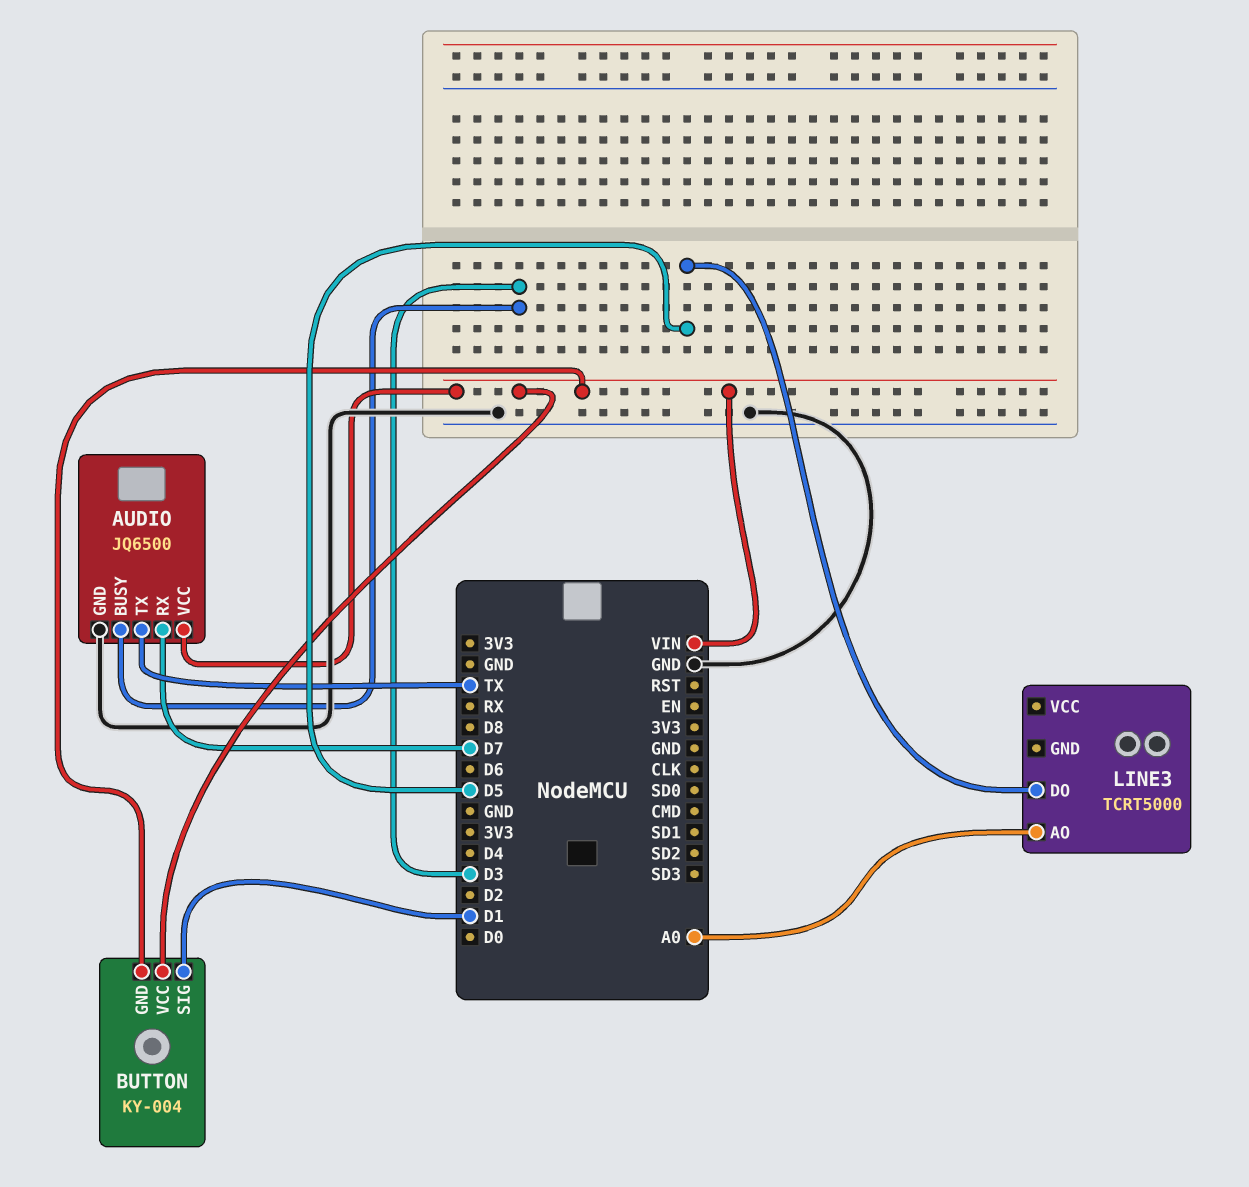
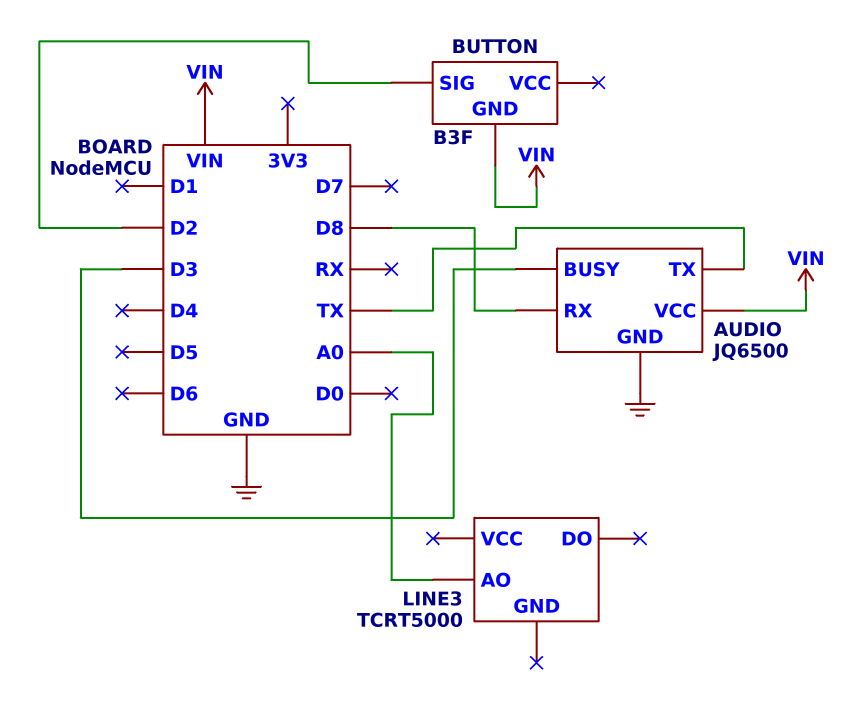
AUDIO pin RX: D7 -> D8
BUTTON: KY-004 -> B3F
BUTTON pin SIG: D1 -> D2
BUTTON pin VCC: VIN -> none
LINE3 pin DO: D5 -> none

